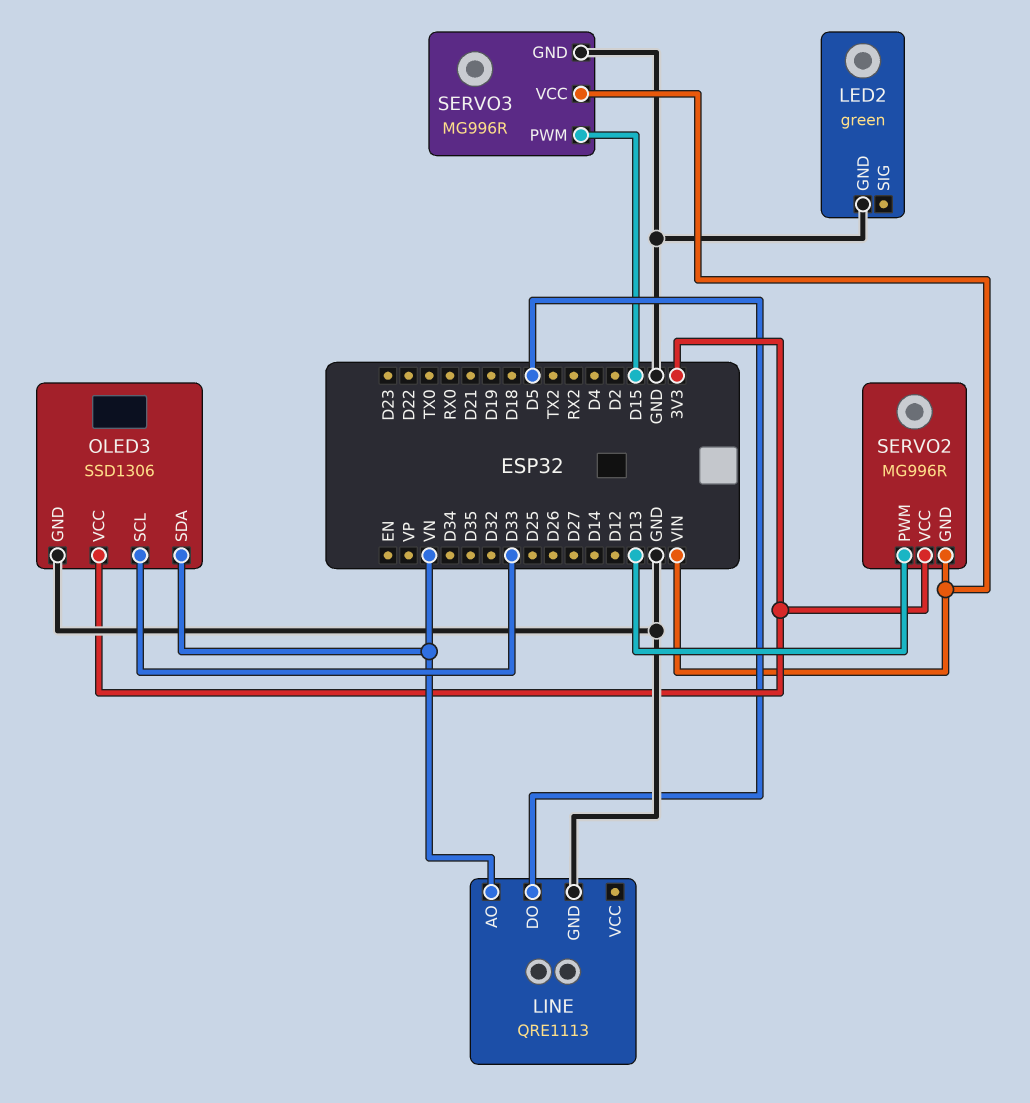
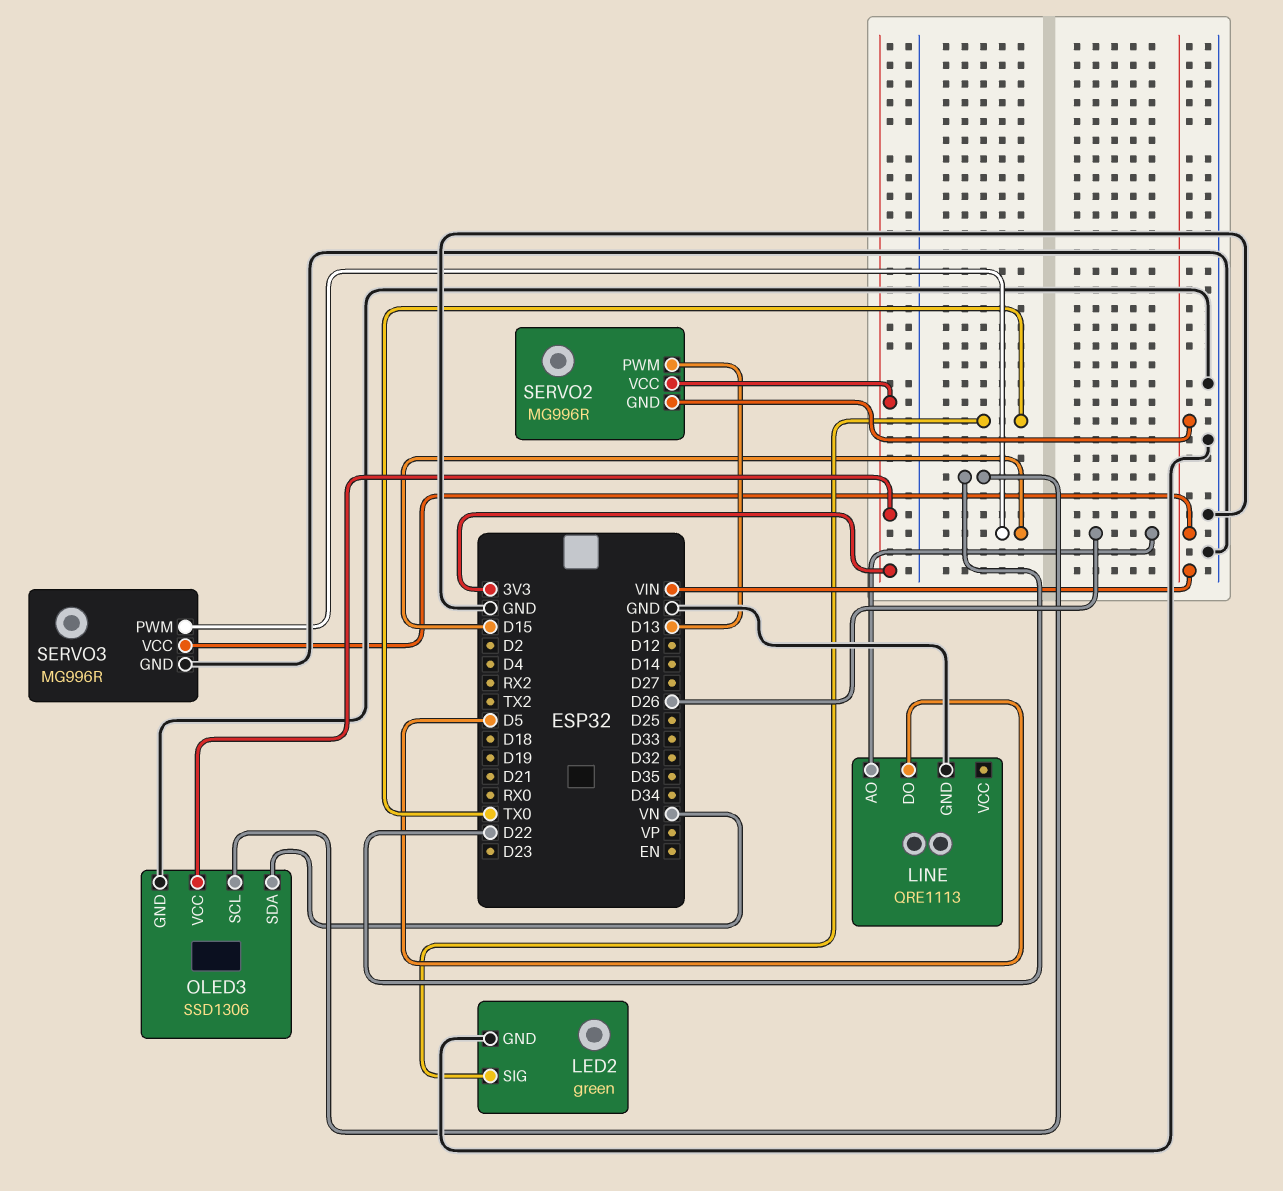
LED2 pin SIG: none -> TX0
LINE pin AO: VN -> D26
OLED3 pin SCL: D33 -> D22

